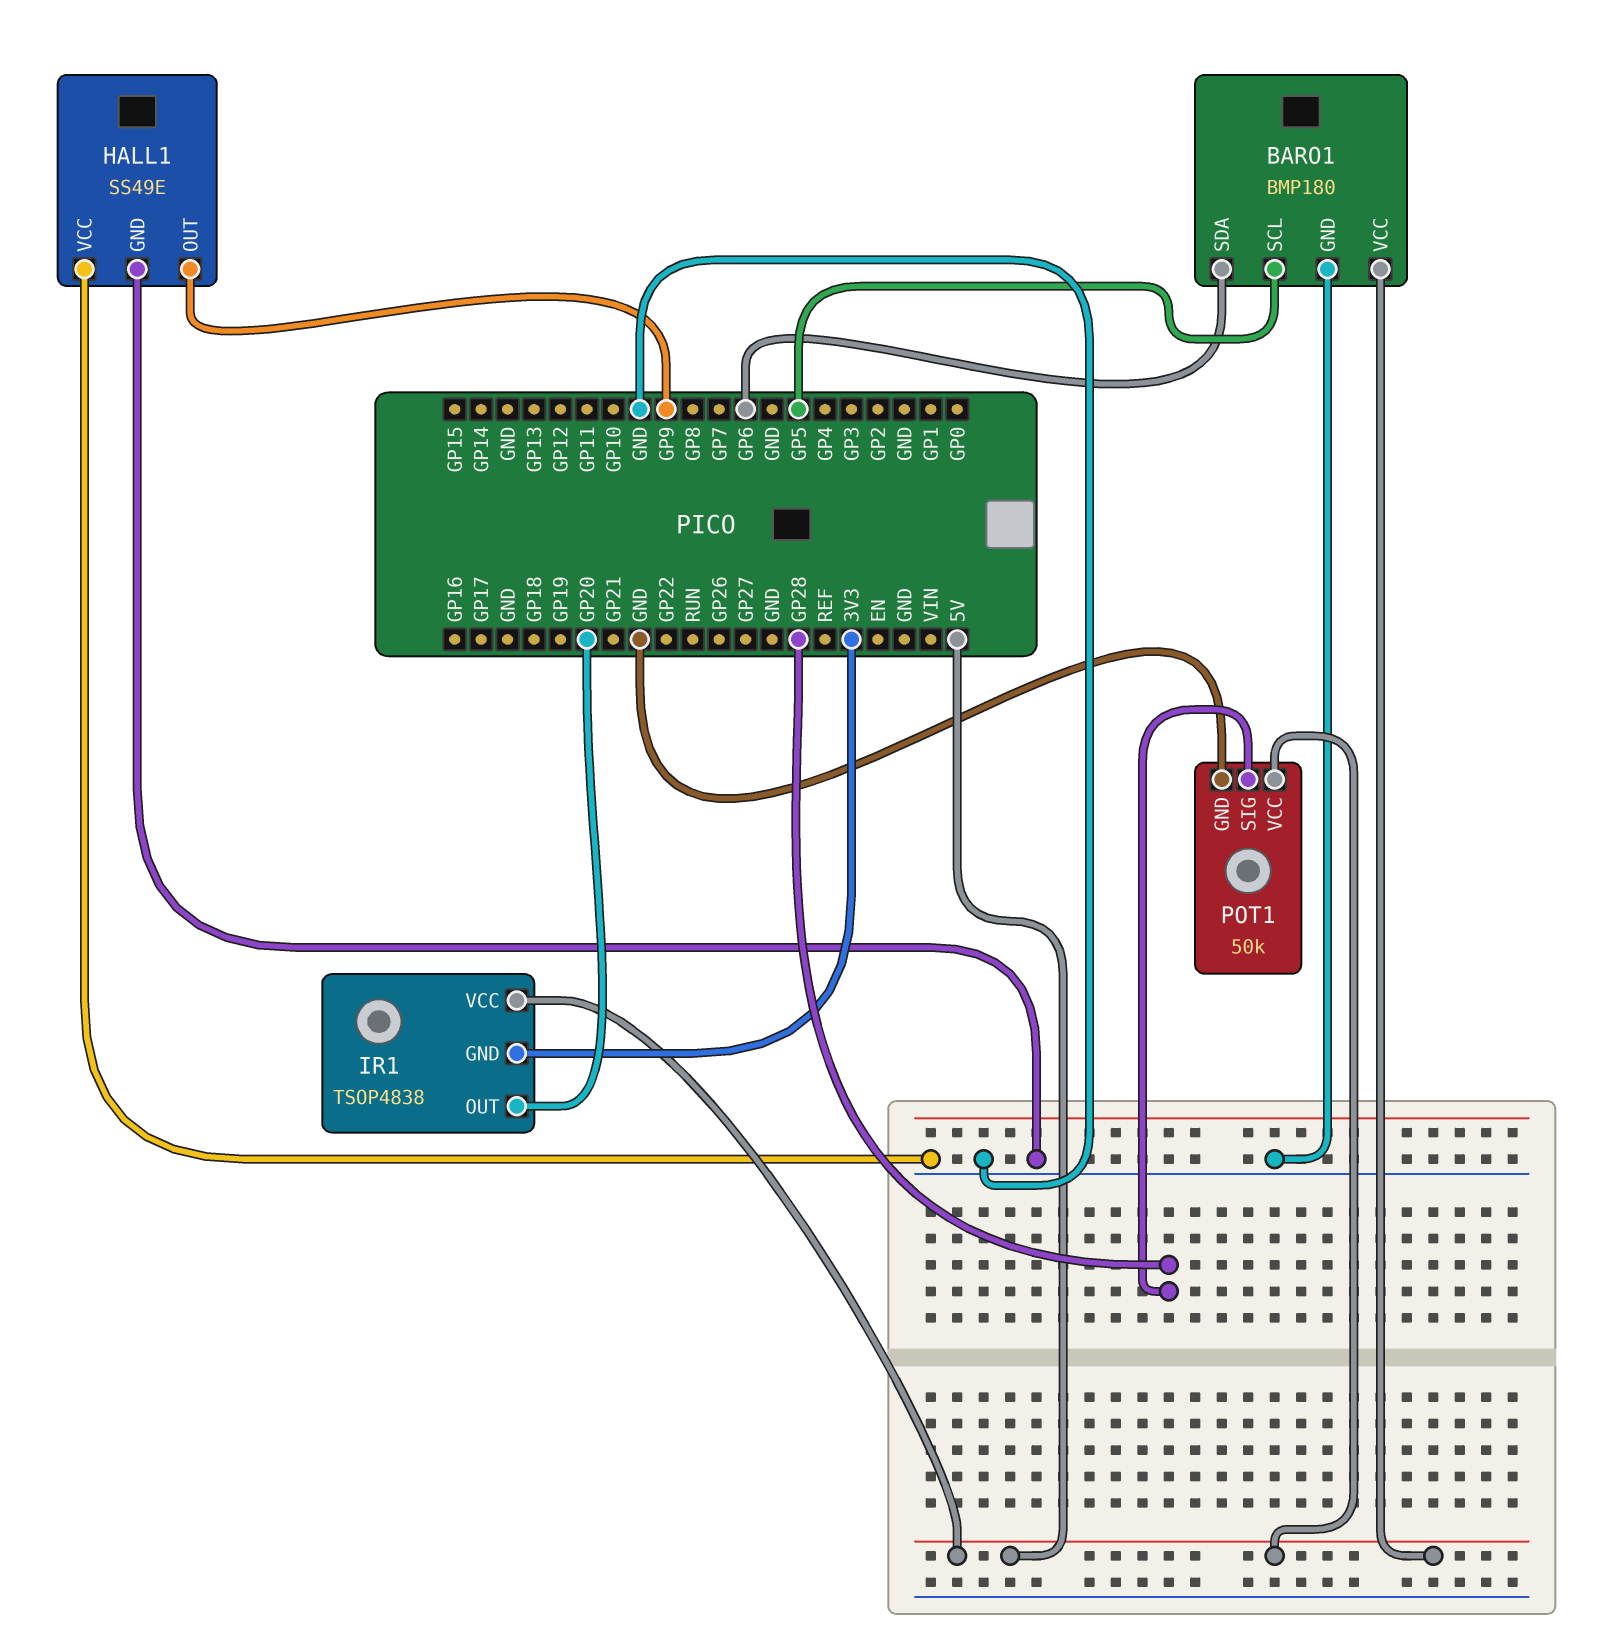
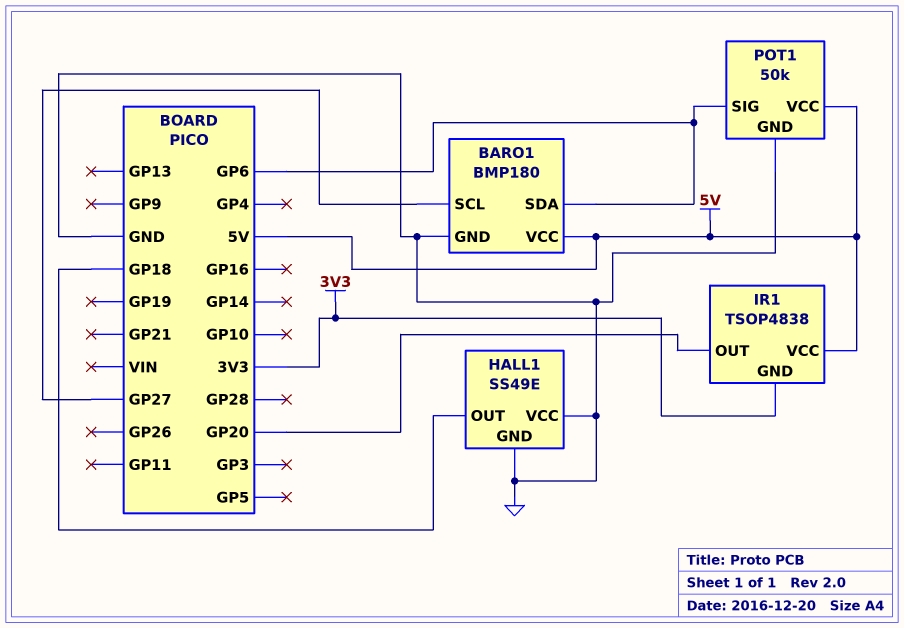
BARO1 pin SCL: GP5 -> GP27
HALL1 pin OUT: GP9 -> GP18
POT1 pin SIG: GP28 -> GP6

